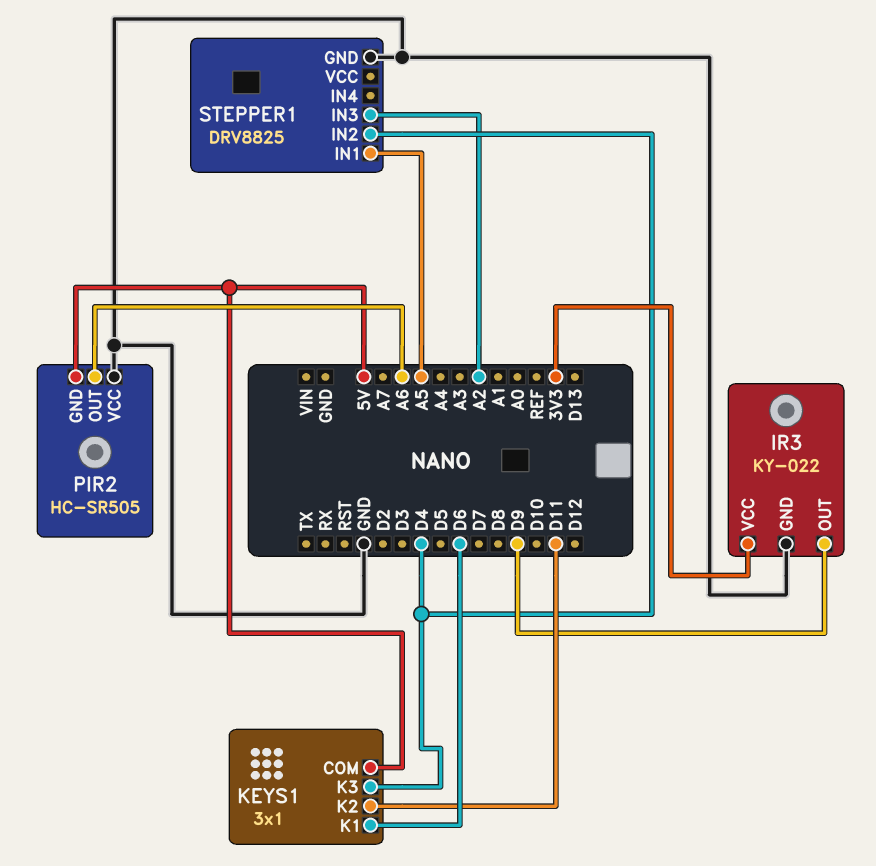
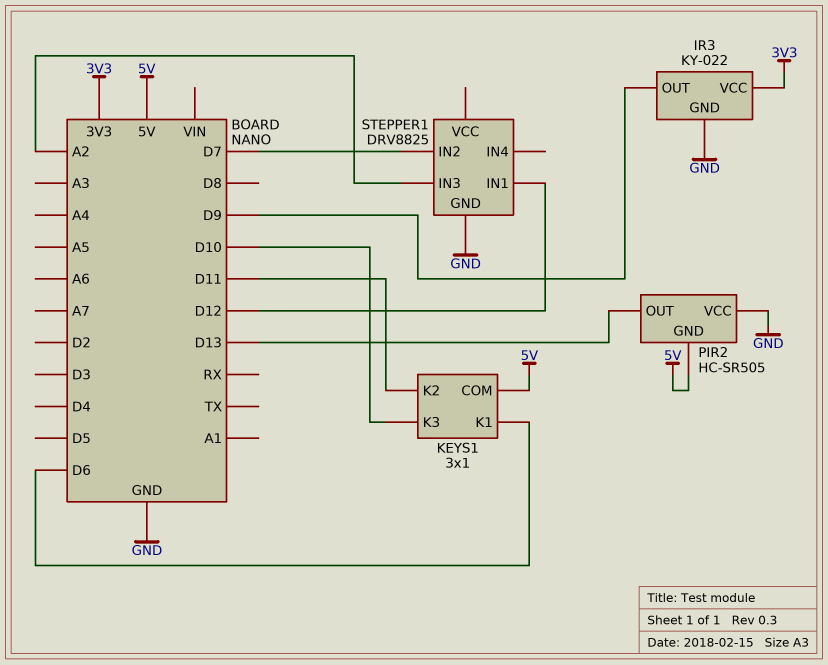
KEYS1 pin K3: D4 -> D10
PIR2 pin OUT: A6 -> D13
STEPPER1 pin IN1: A5 -> D12
STEPPER1 pin IN2: D4 -> D7

